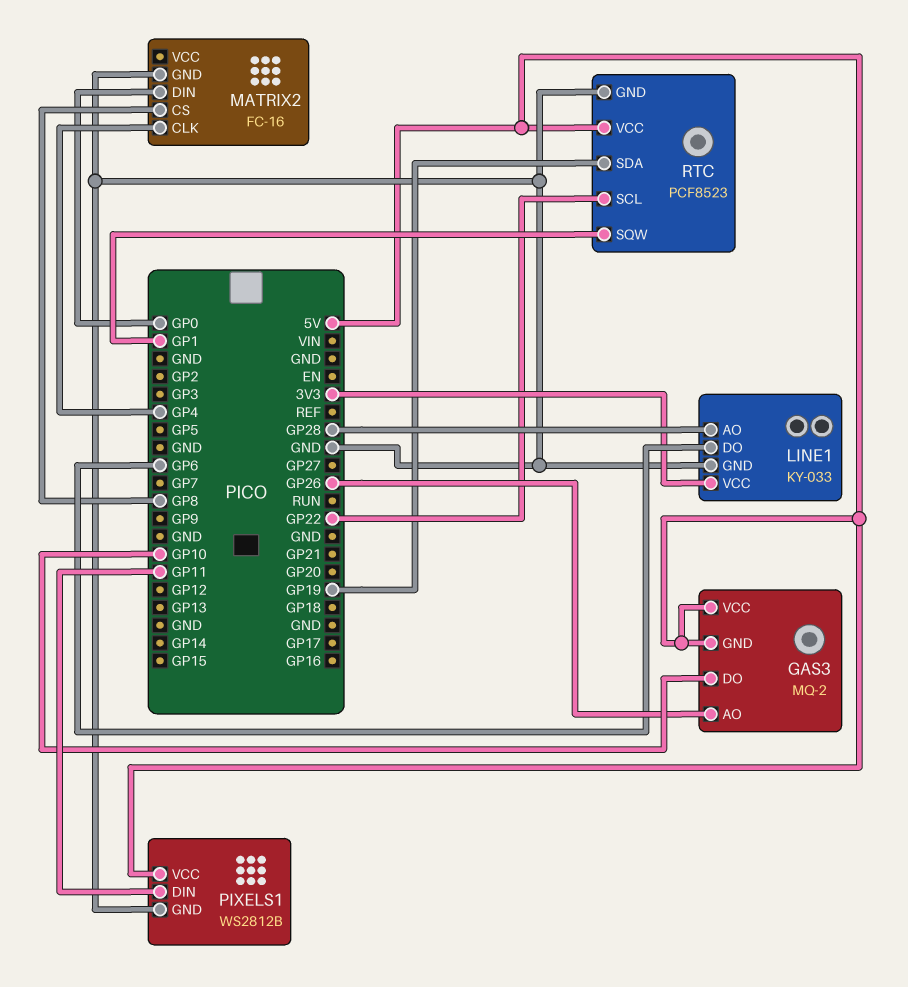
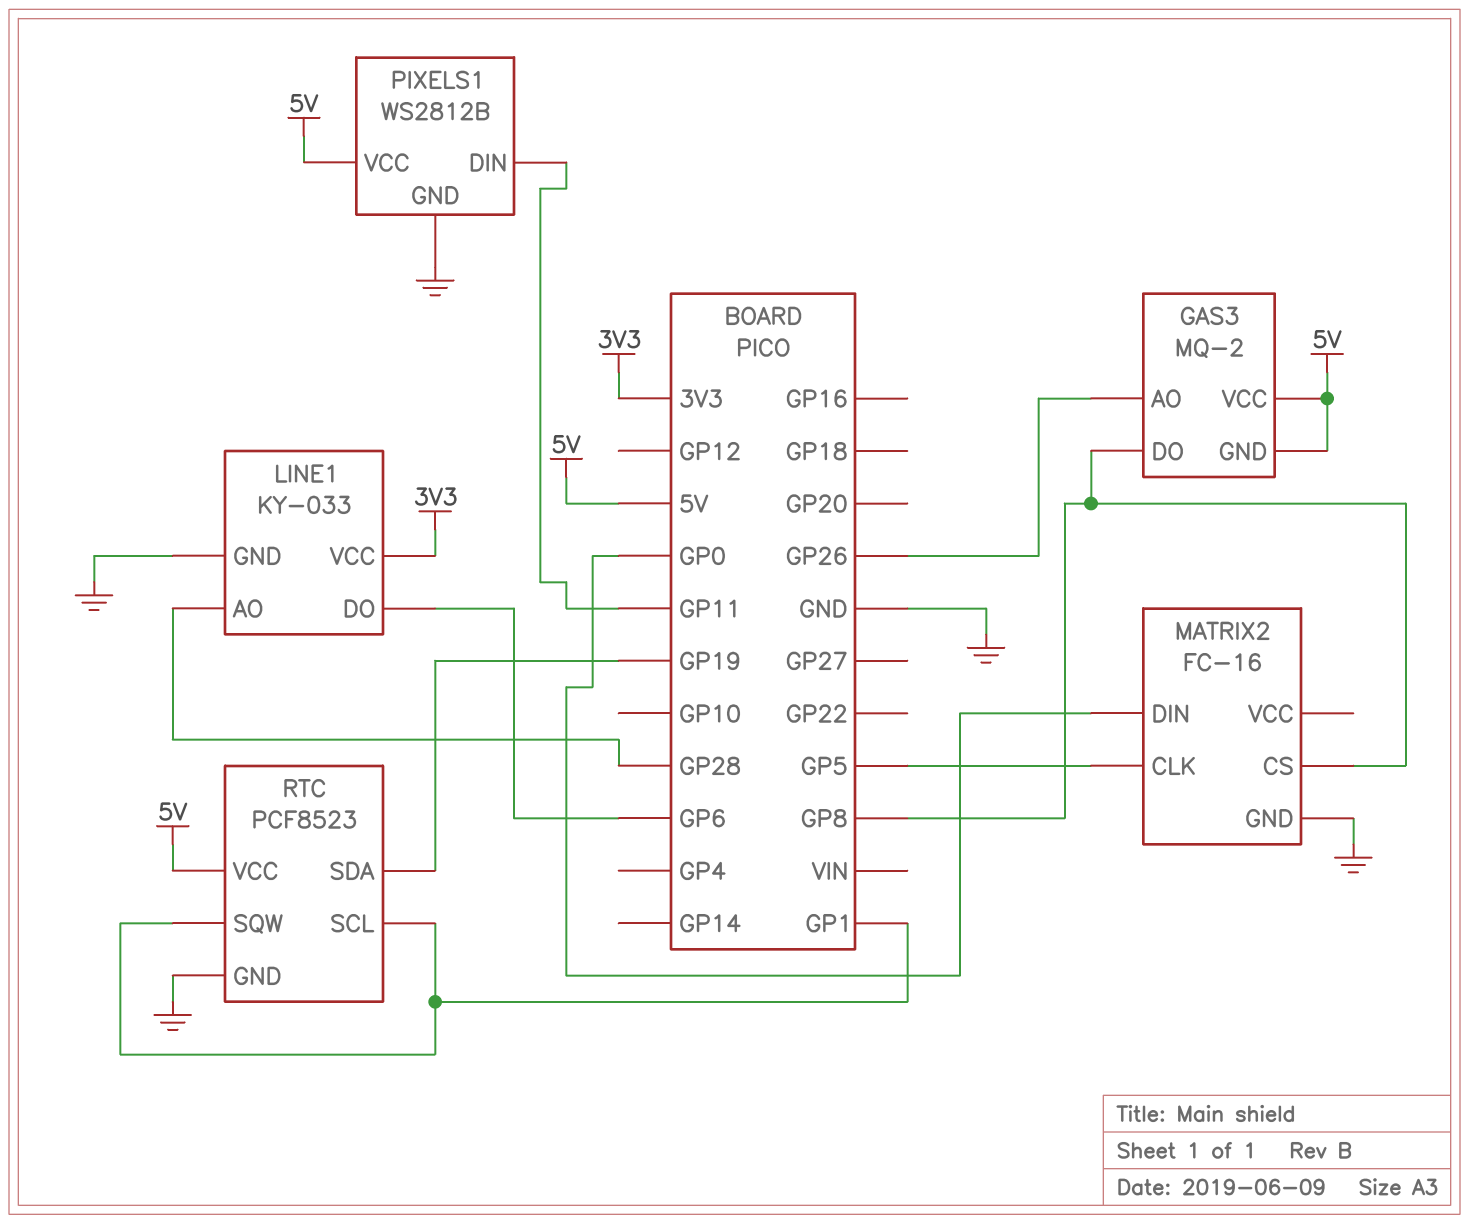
GAS3 pin DO: GP10 -> GP8
MATRIX2 pin CLK: GP4 -> GP5
RTC pin SCL: GP22 -> GP1

